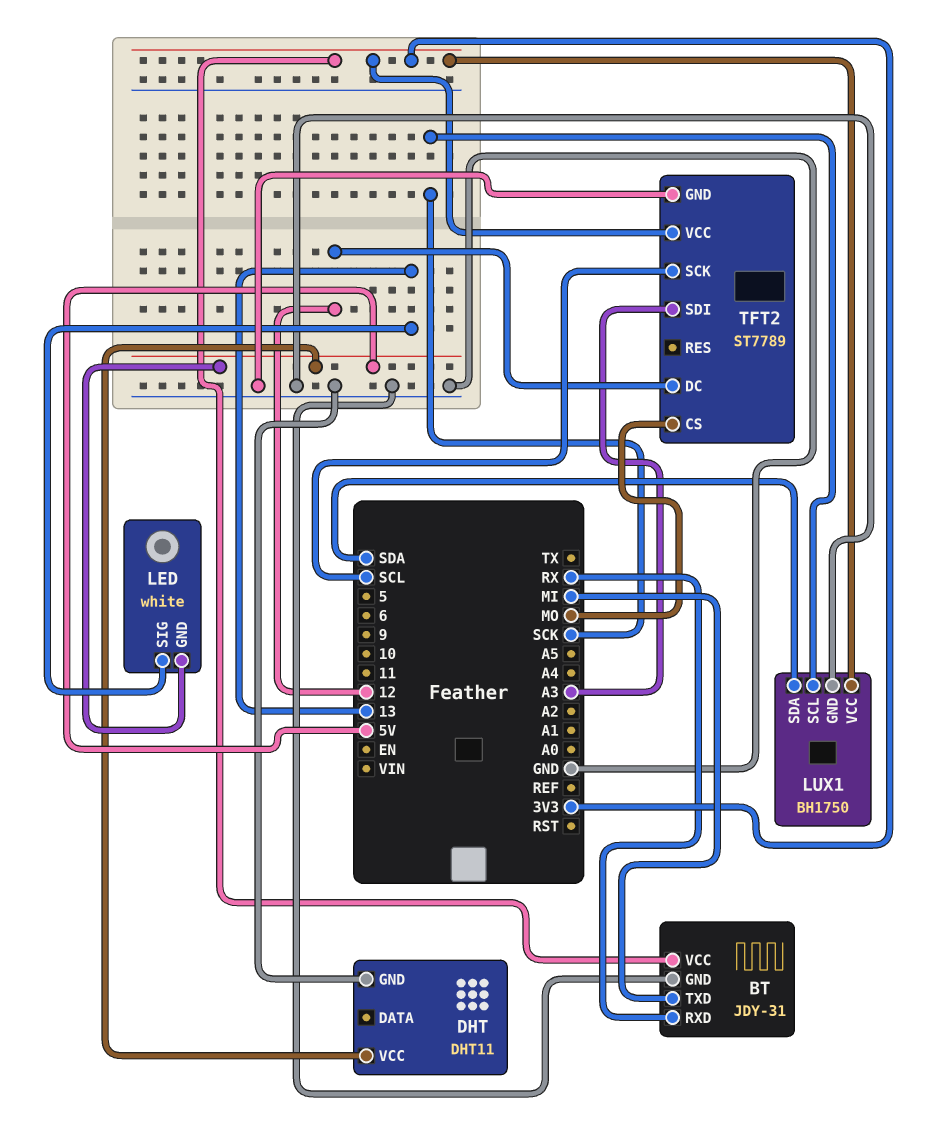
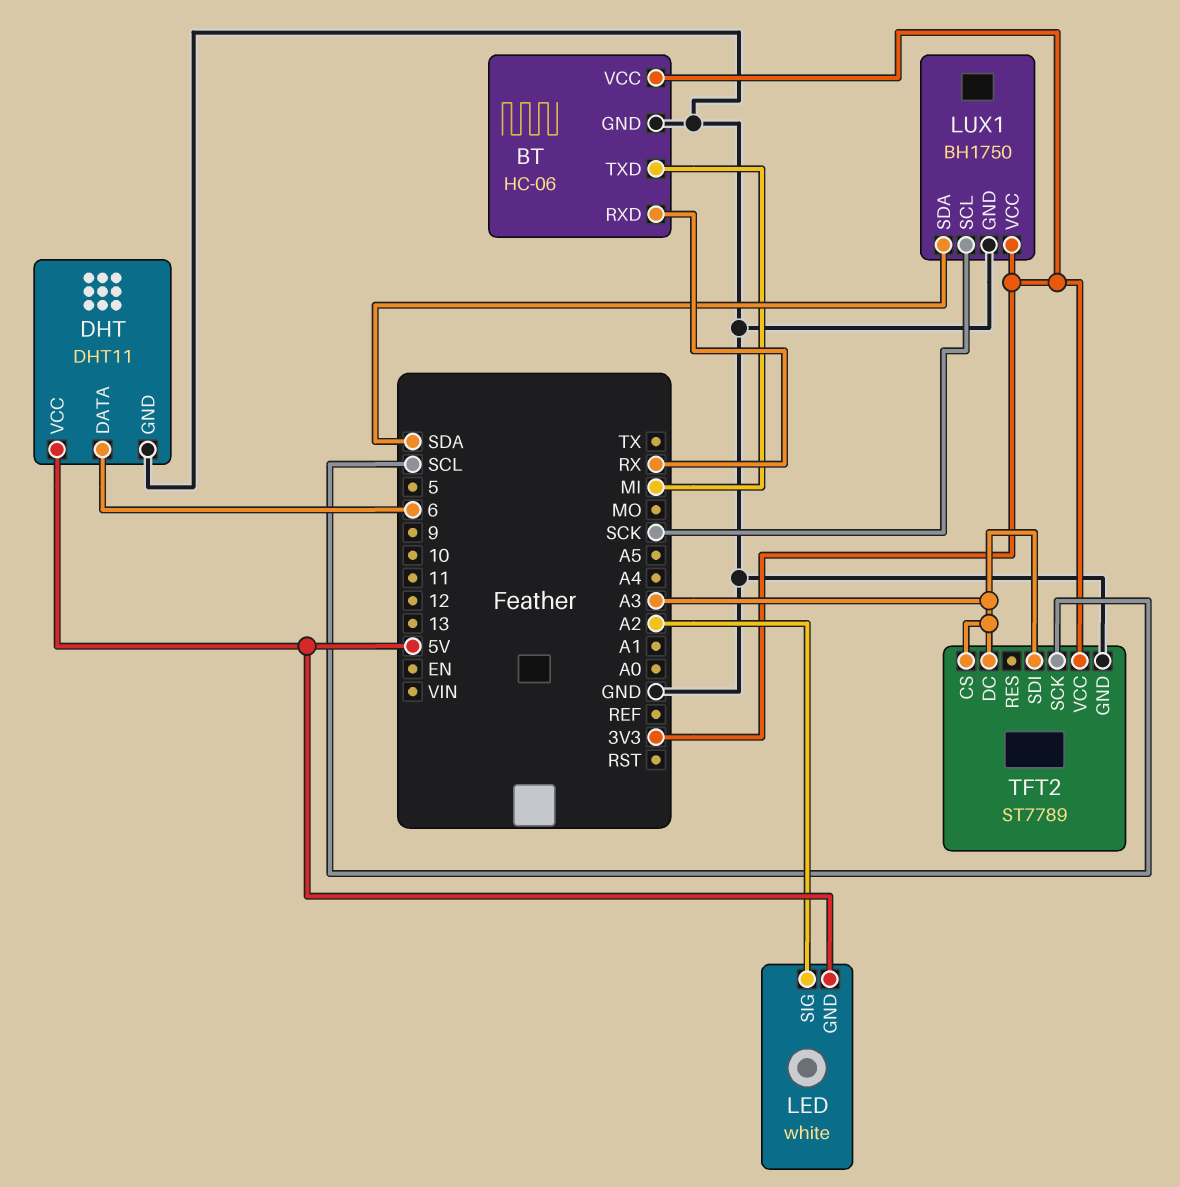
BT: JDY-31 -> HC-06
DHT pin DATA: none -> 6
LED pin SIG: 13 -> A2
TFT2 pin CS: MO -> A3
TFT2 pin DC: 12 -> A3

